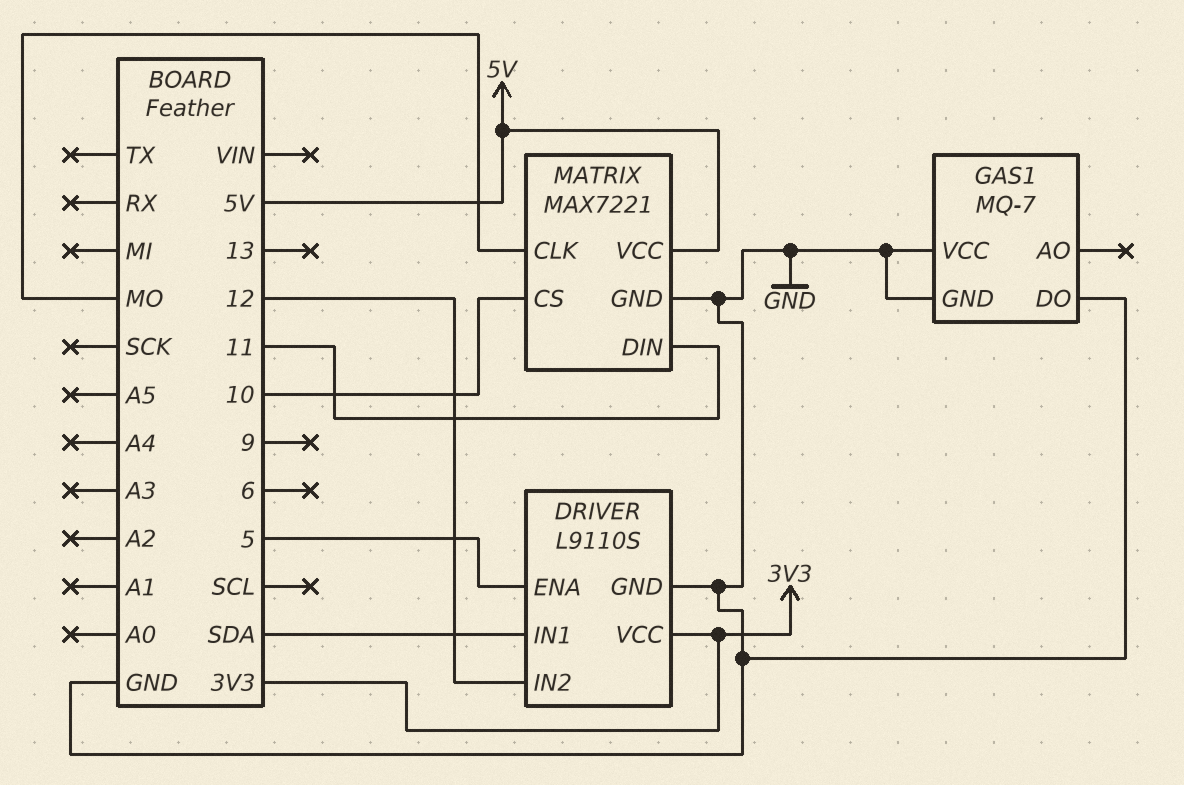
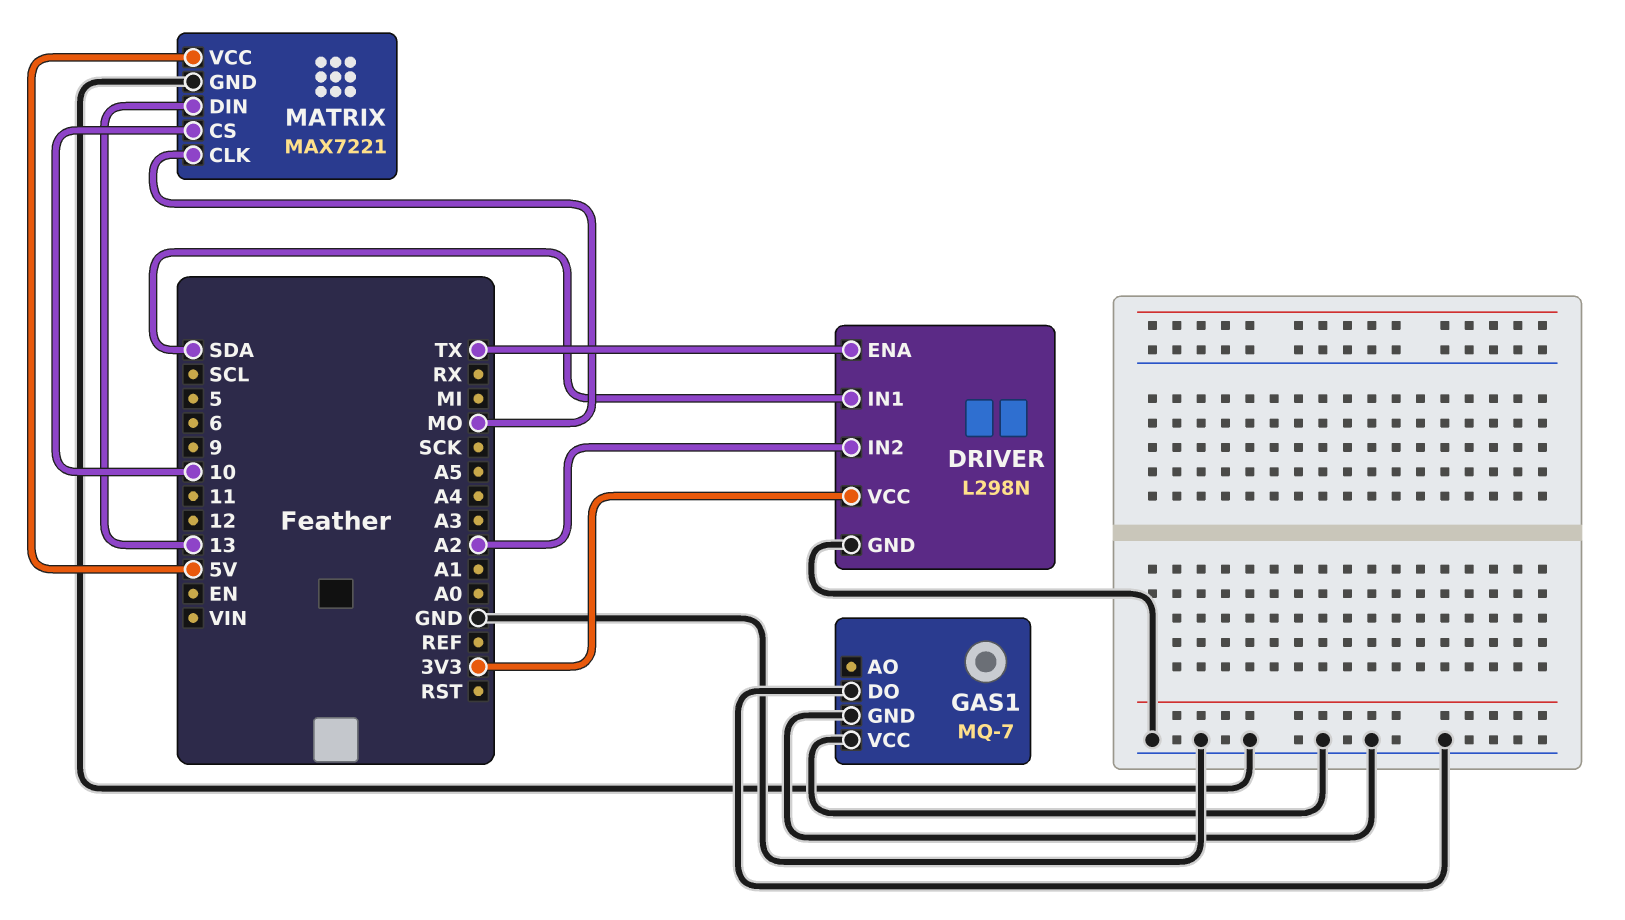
DRIVER: L9110S -> L298N
DRIVER pin ENA: 5 -> TX
DRIVER pin IN2: 12 -> A2
MATRIX pin DIN: 11 -> 13

